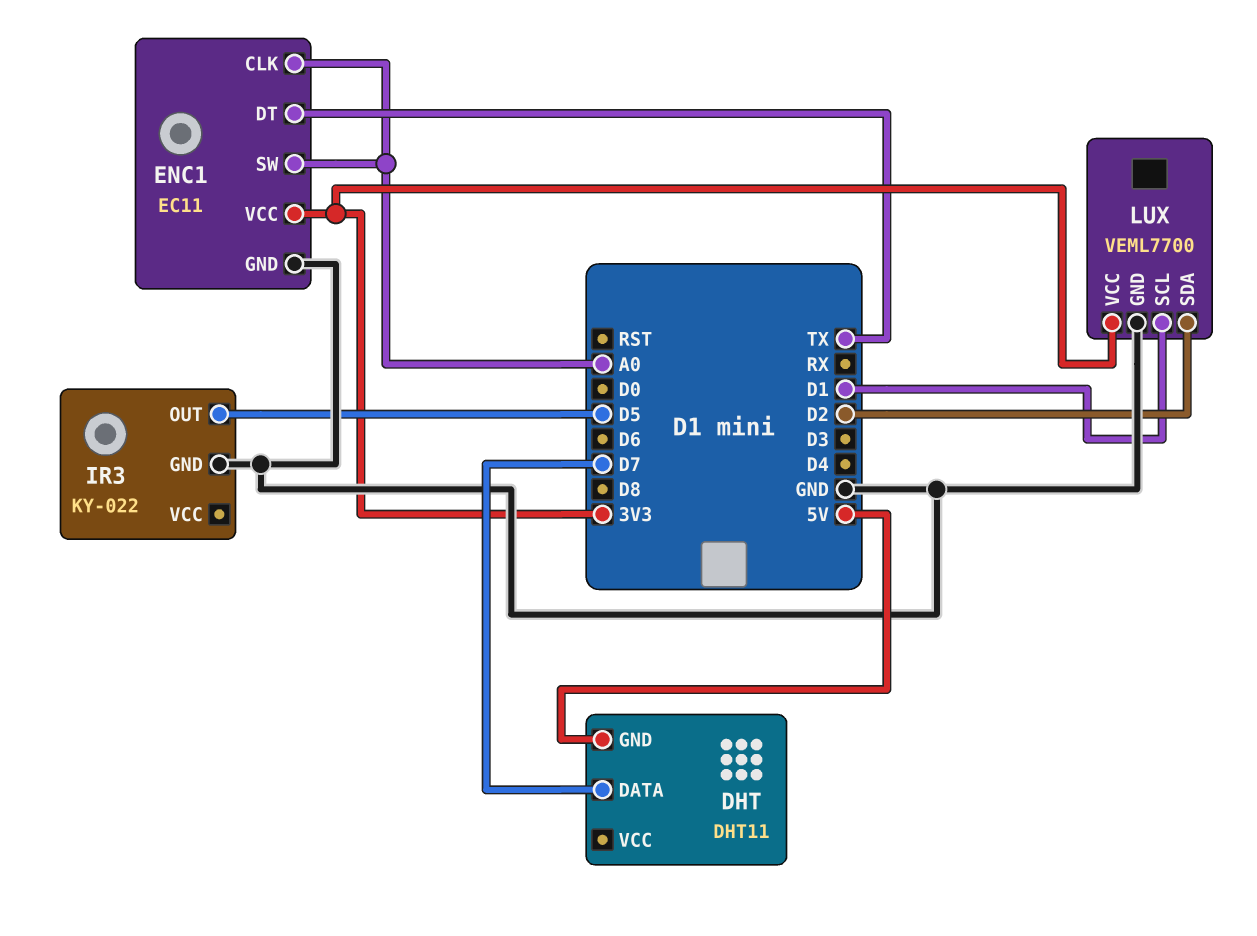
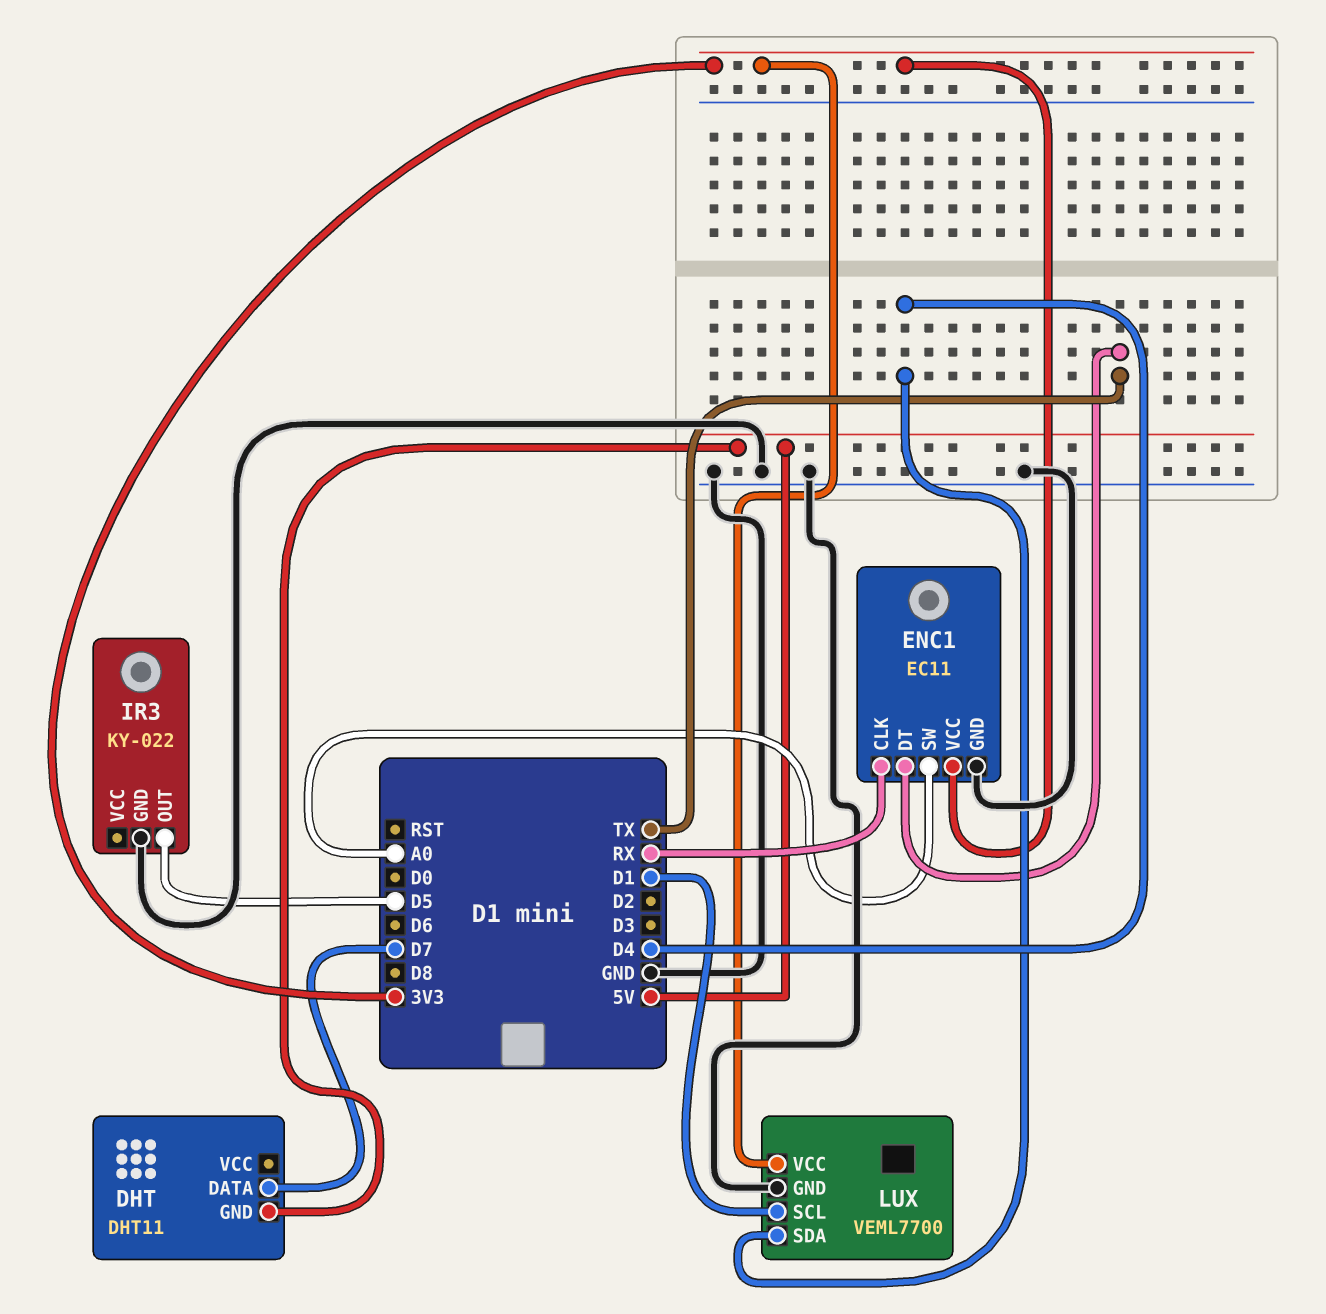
ENC1 pin CLK: A0 -> RX
LUX pin SDA: D2 -> D4

